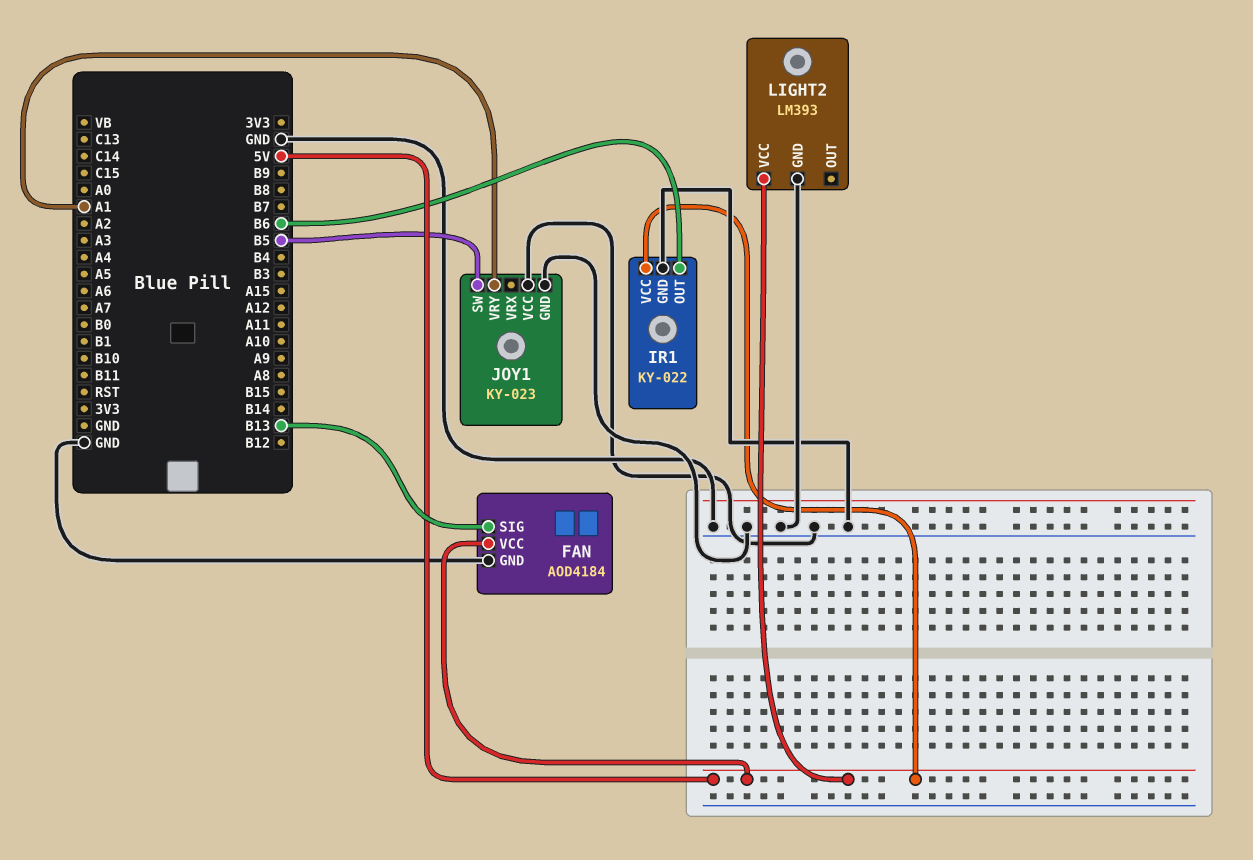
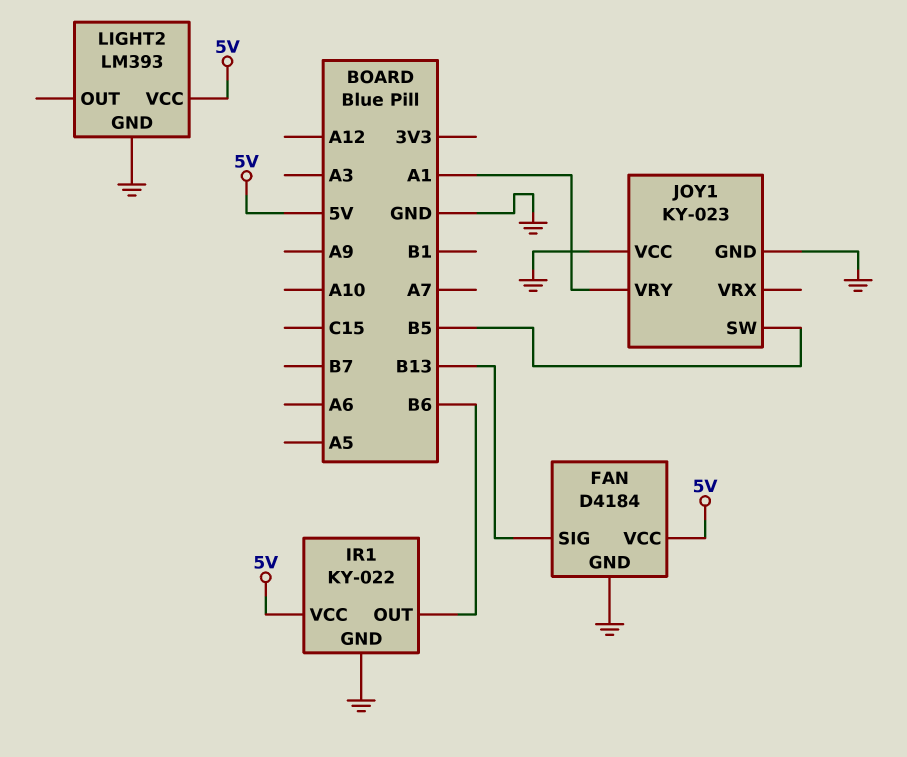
FAN: AOD4184 -> D4184

